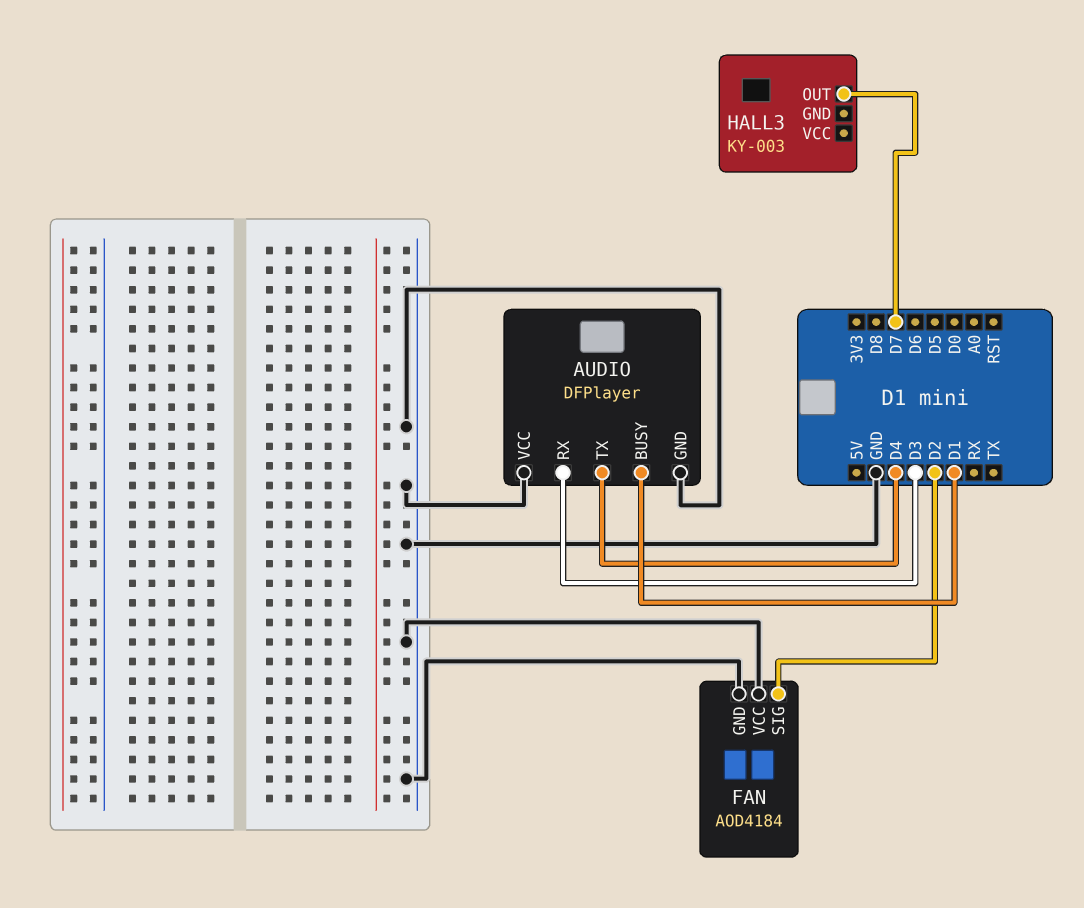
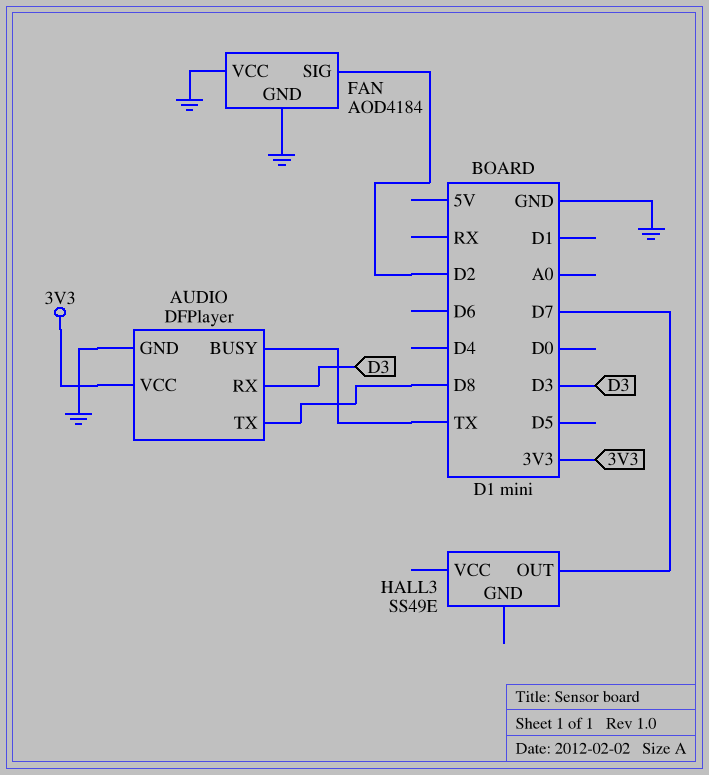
AUDIO pin BUSY: D1 -> TX
AUDIO pin TX: D4 -> D8
AUDIO pin VCC: GND -> 3V3
HALL3: KY-003 -> SS49E

